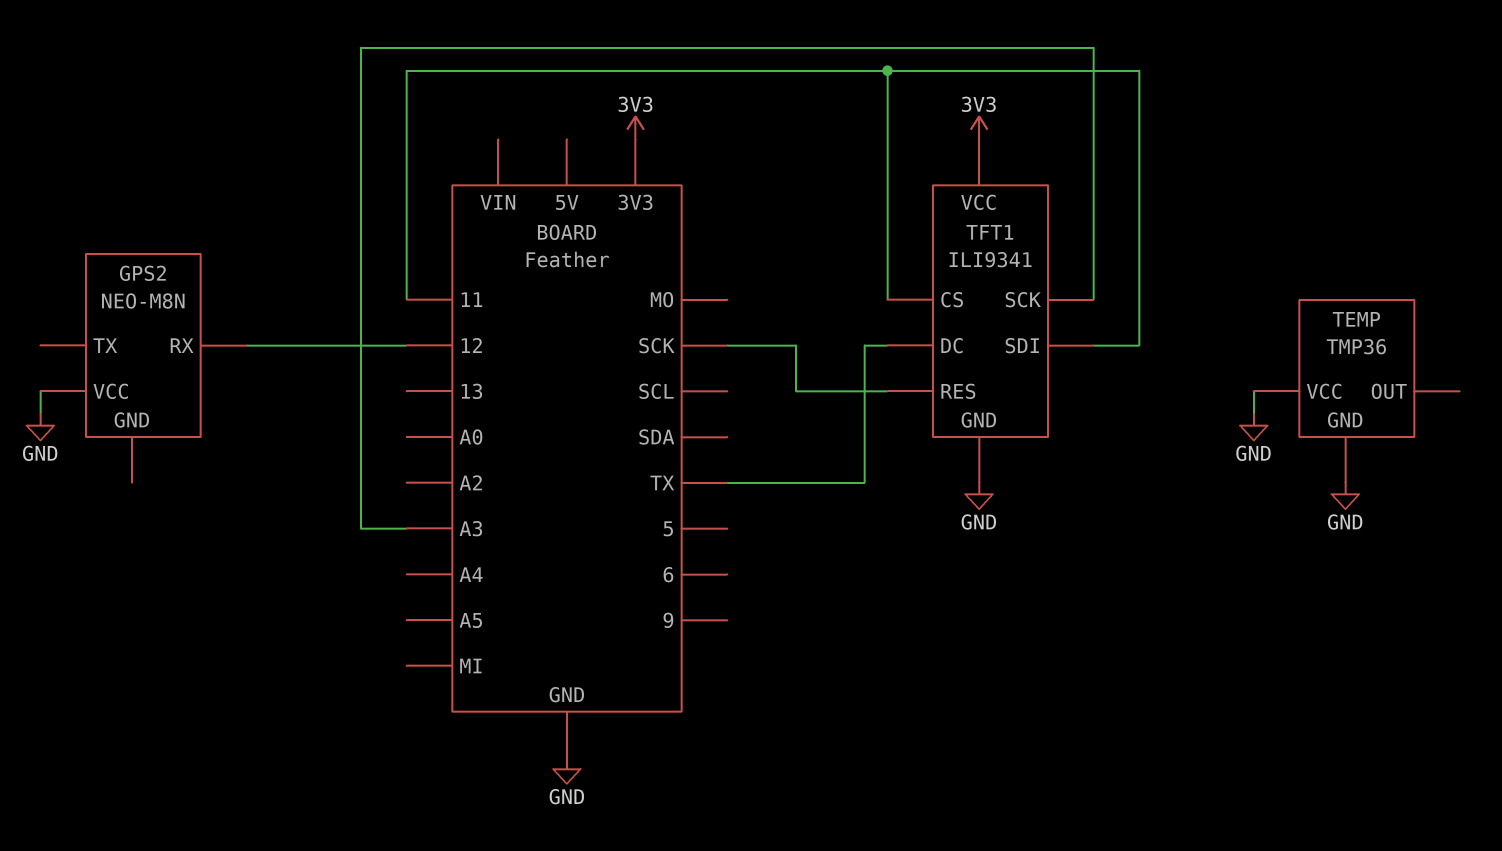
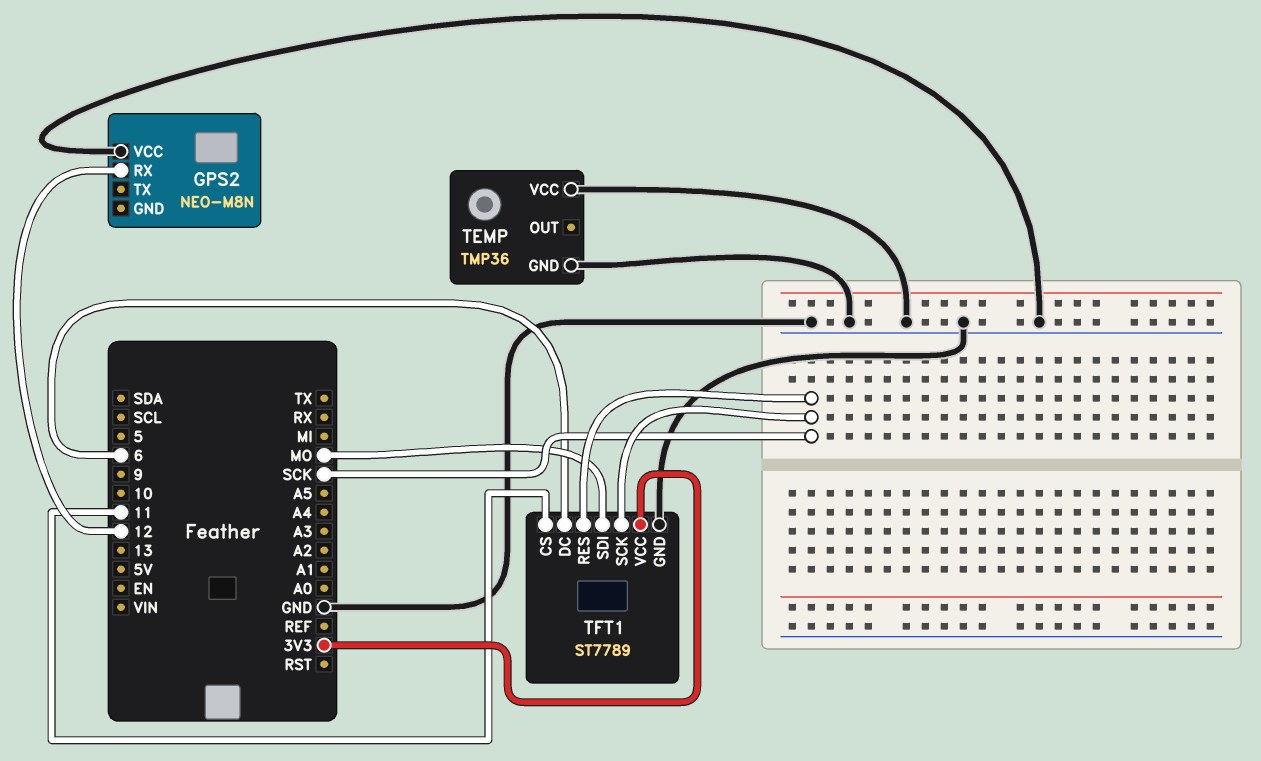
TFT1: ILI9341 -> ST7789
TFT1 pin DC: TX -> 6
TFT1 pin SCK: A3 -> SCK
TFT1 pin SDI: 11 -> MO

